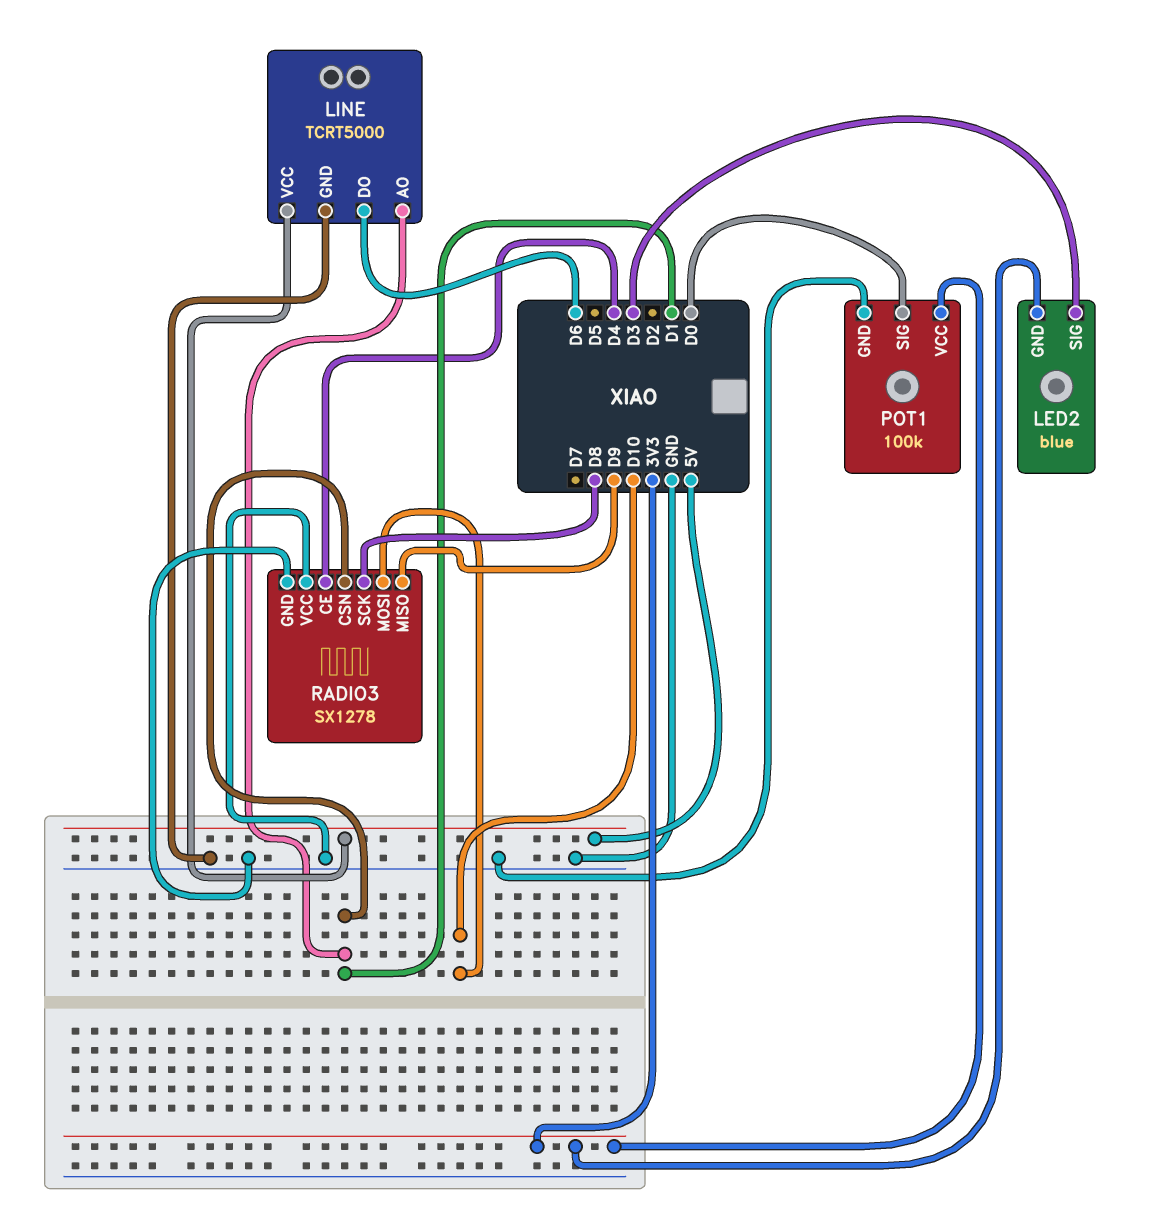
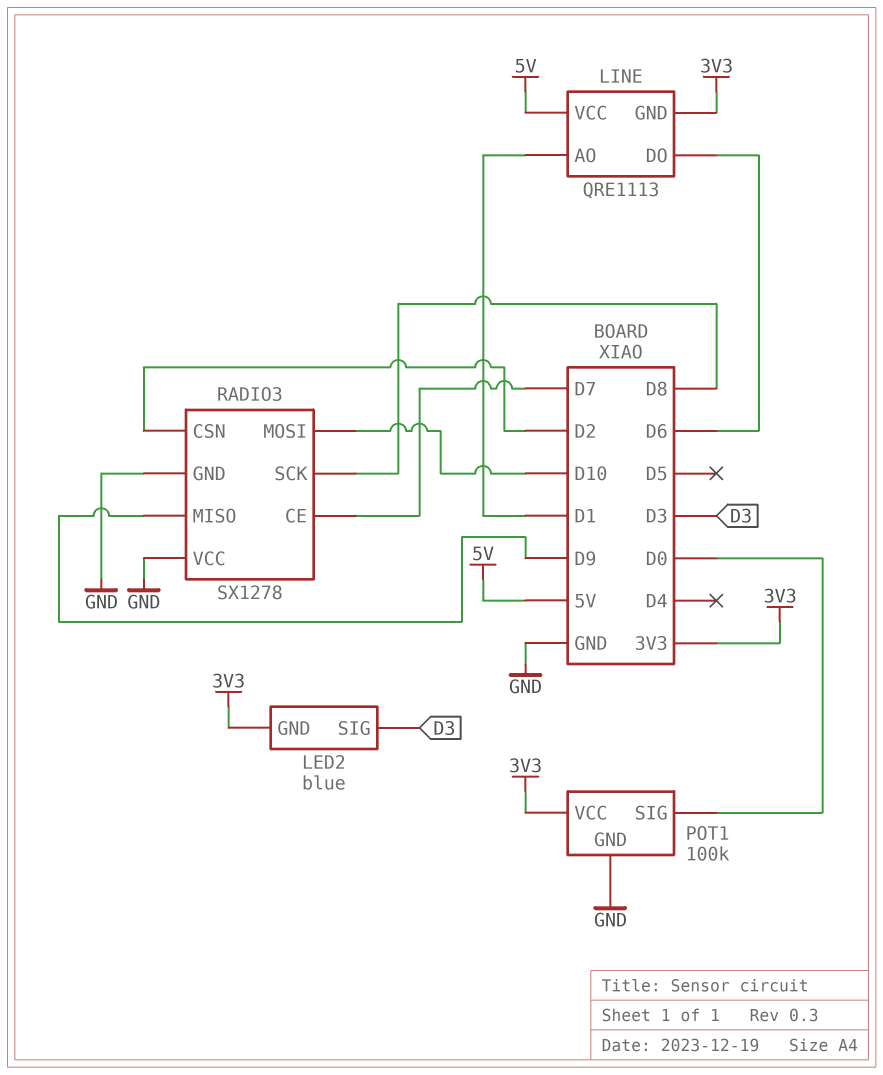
LINE: TCRT5000 -> QRE1113
LINE pin GND: GND -> 3V3
RADIO3 pin CE: D4 -> D7
RADIO3 pin CSN: D1 -> D2

